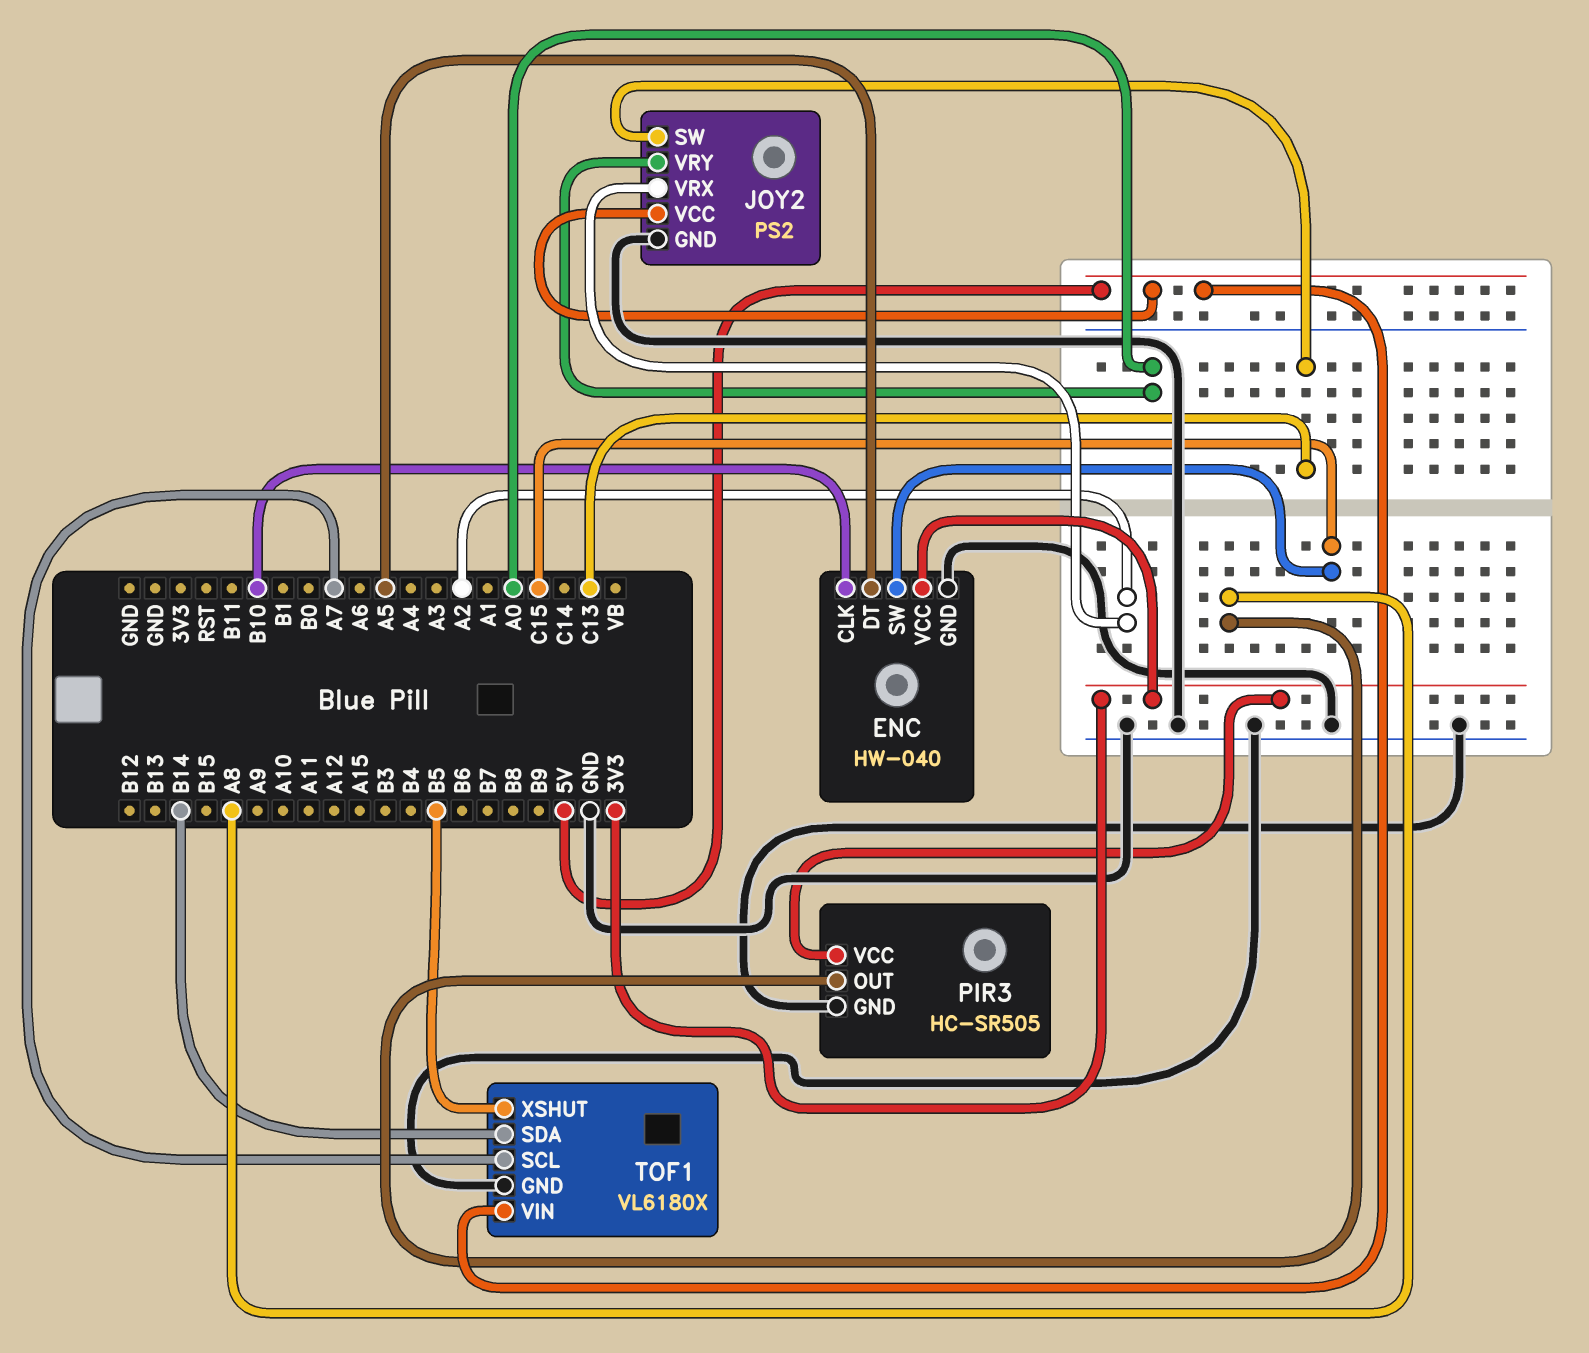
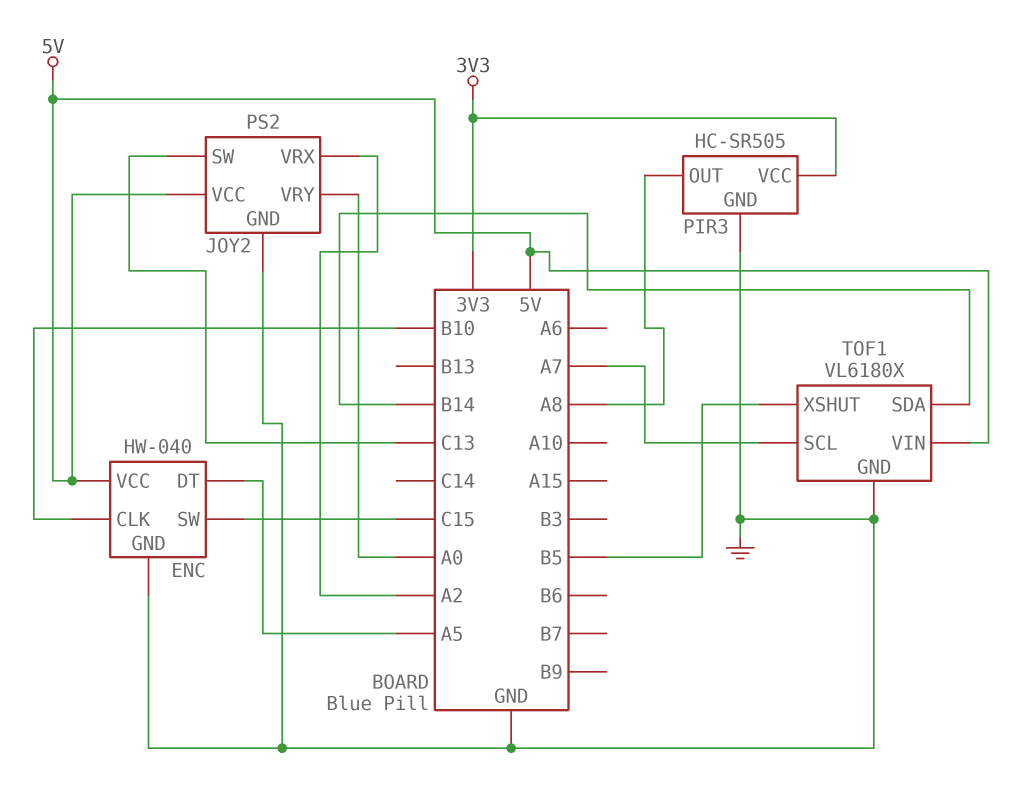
ENC pin VCC: 3V3 -> 5V

